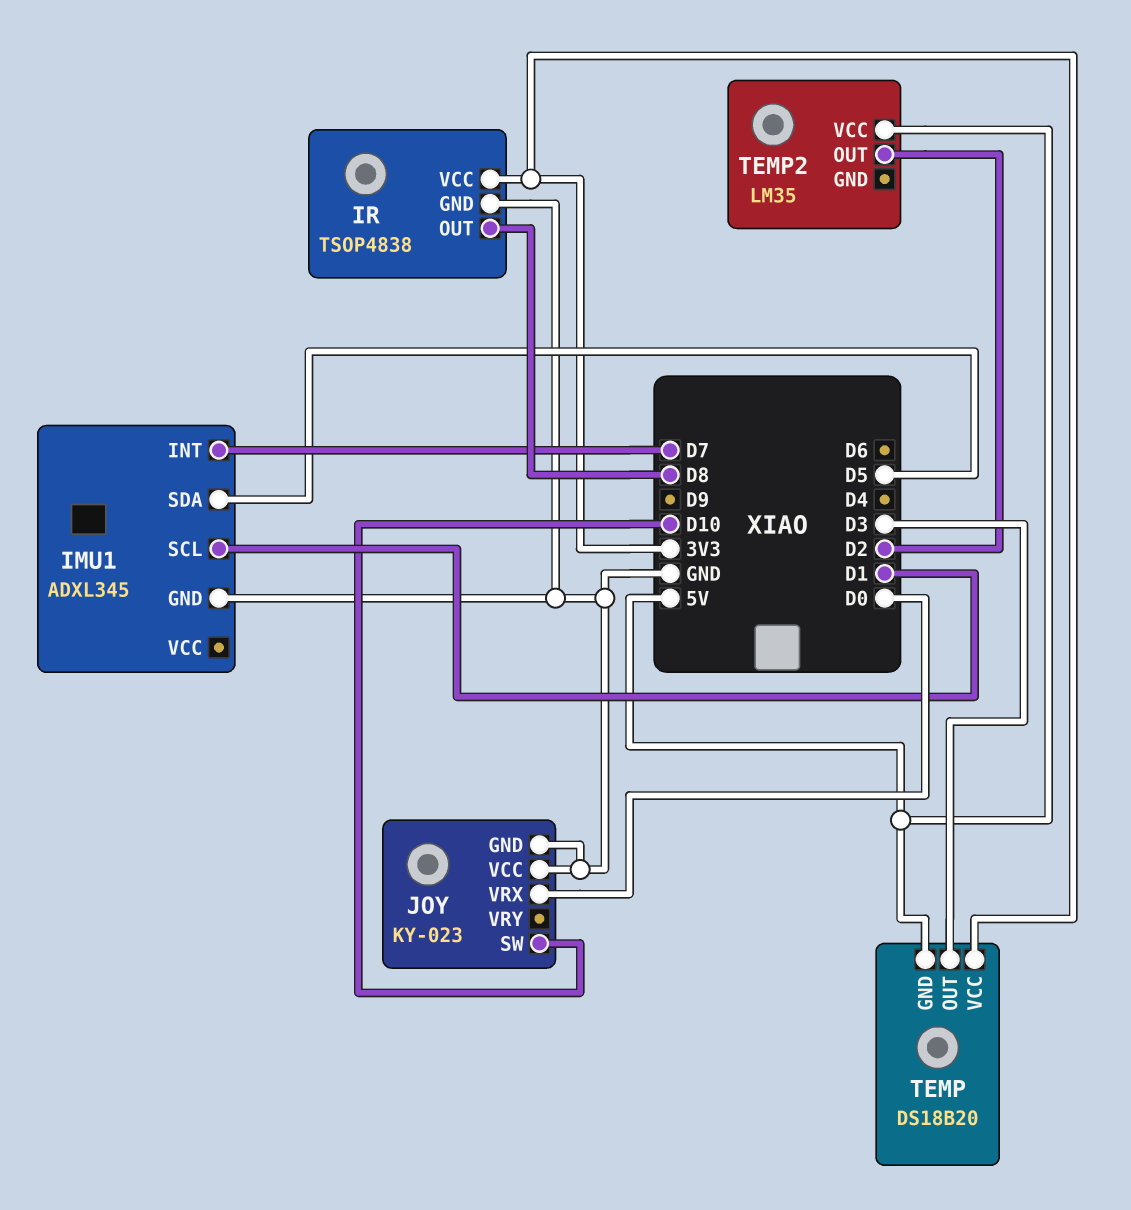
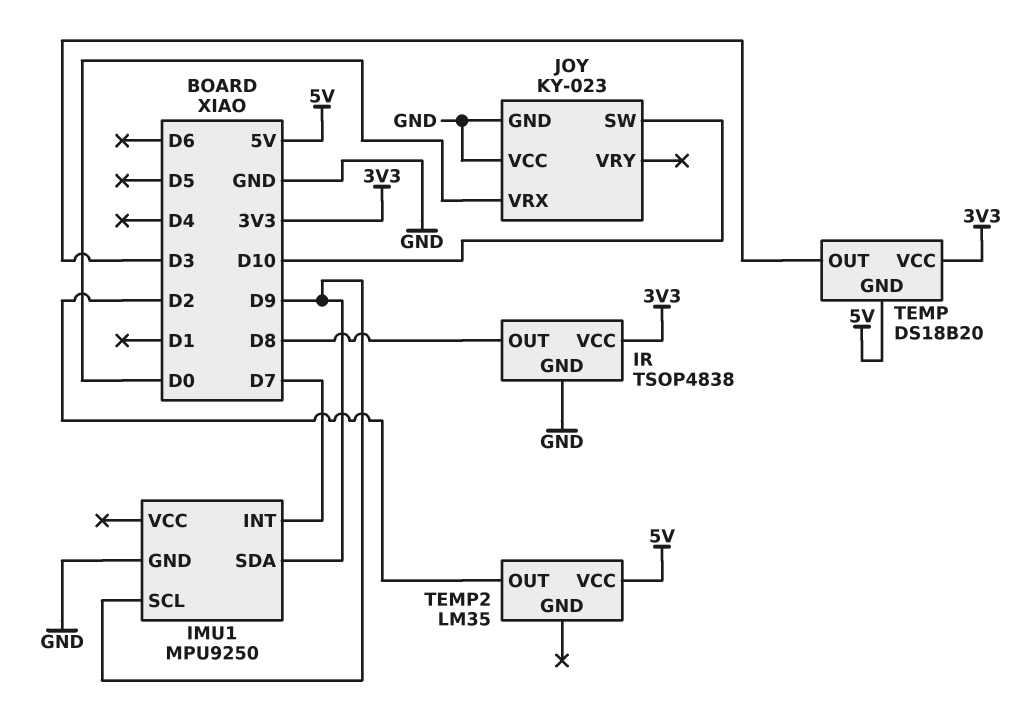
IMU1: ADXL345 -> MPU9250
IMU1 pin SCL: D1 -> D9
IMU1 pin SDA: D5 -> D9

